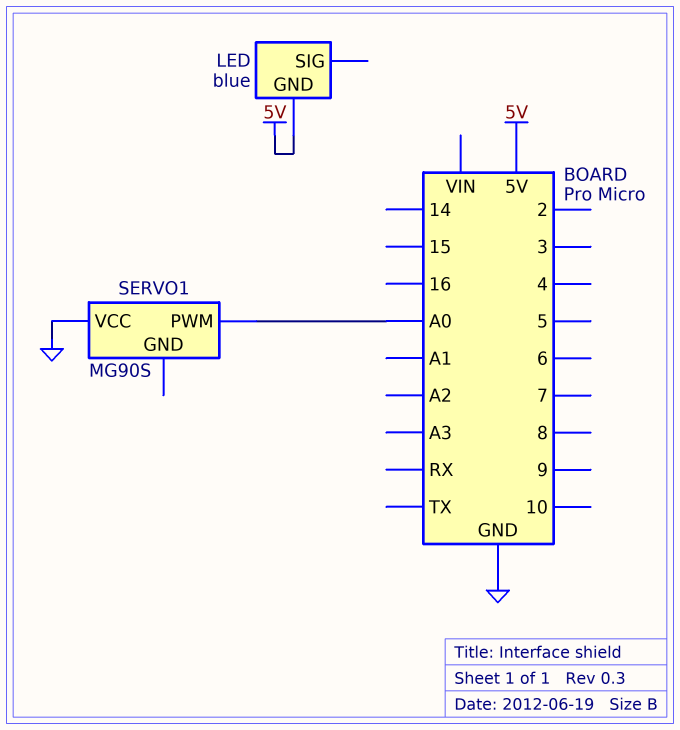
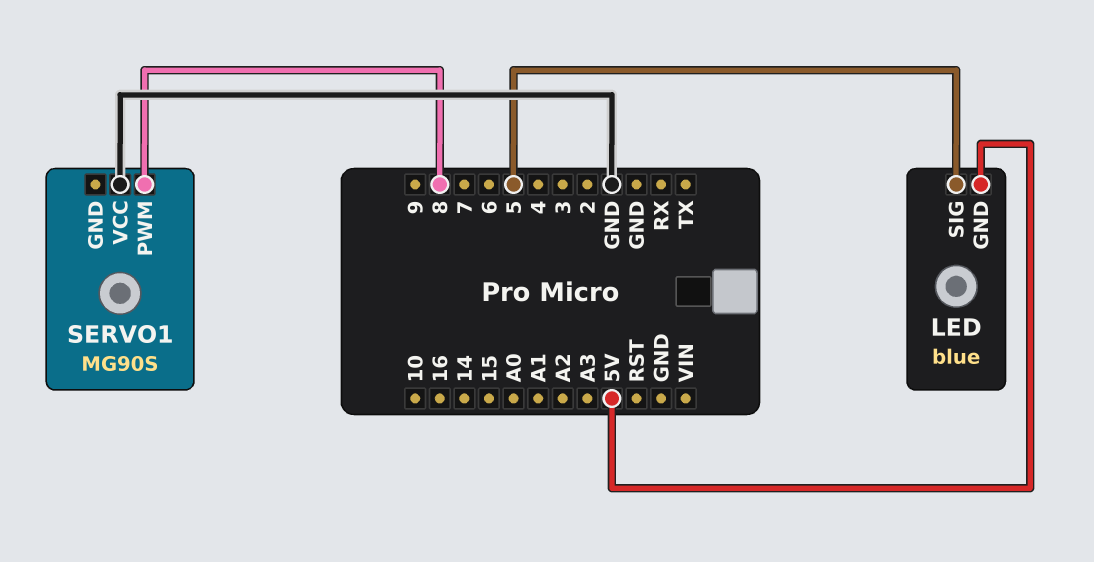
LED pin SIG: none -> 5
SERVO1 pin PWM: A0 -> 8

